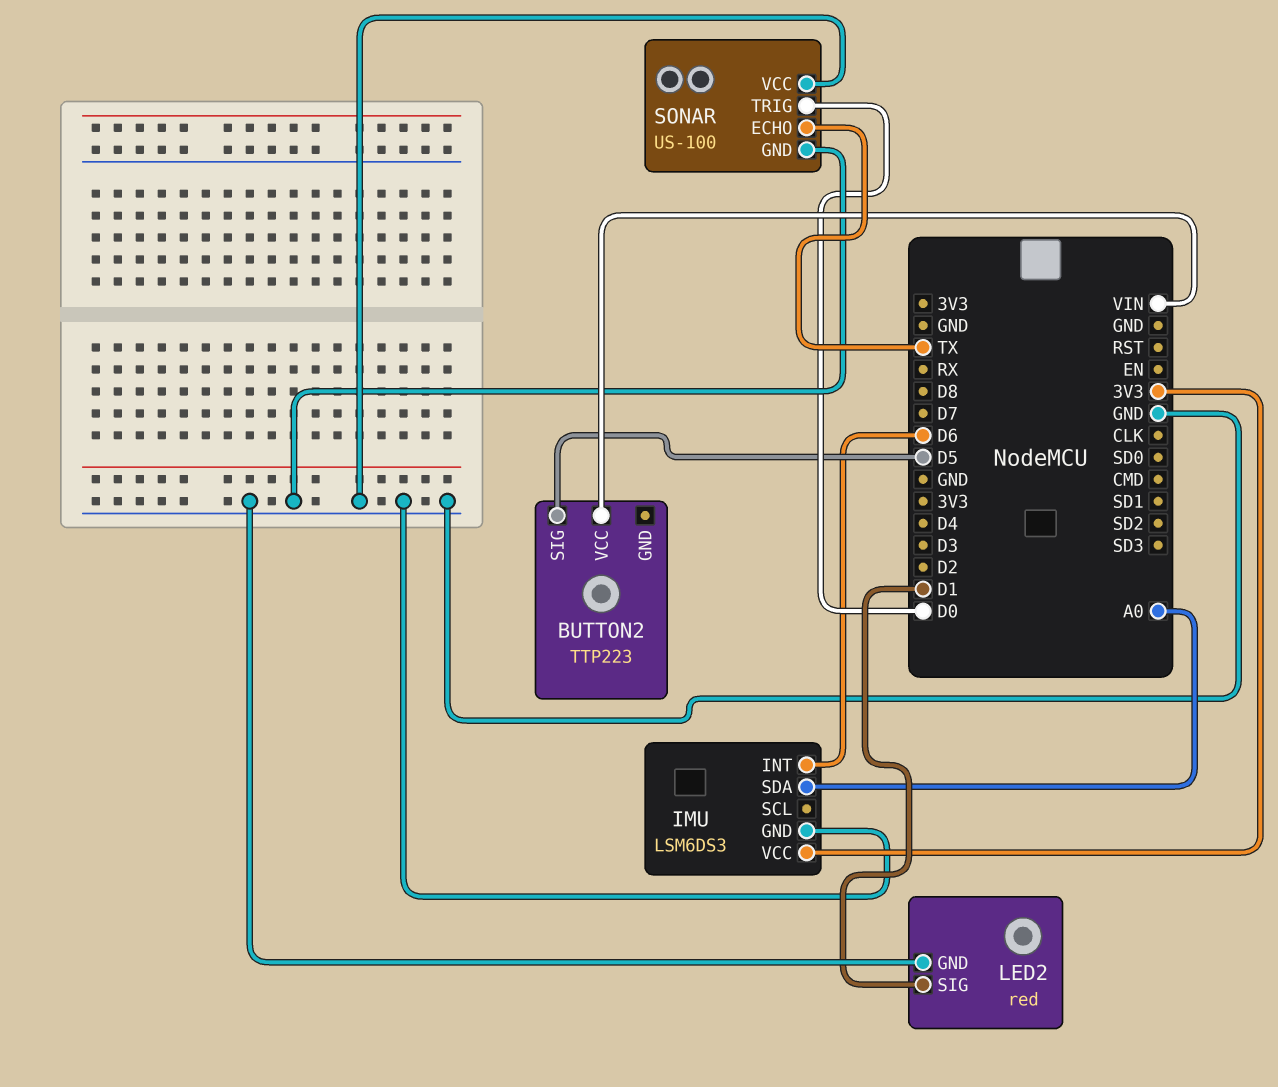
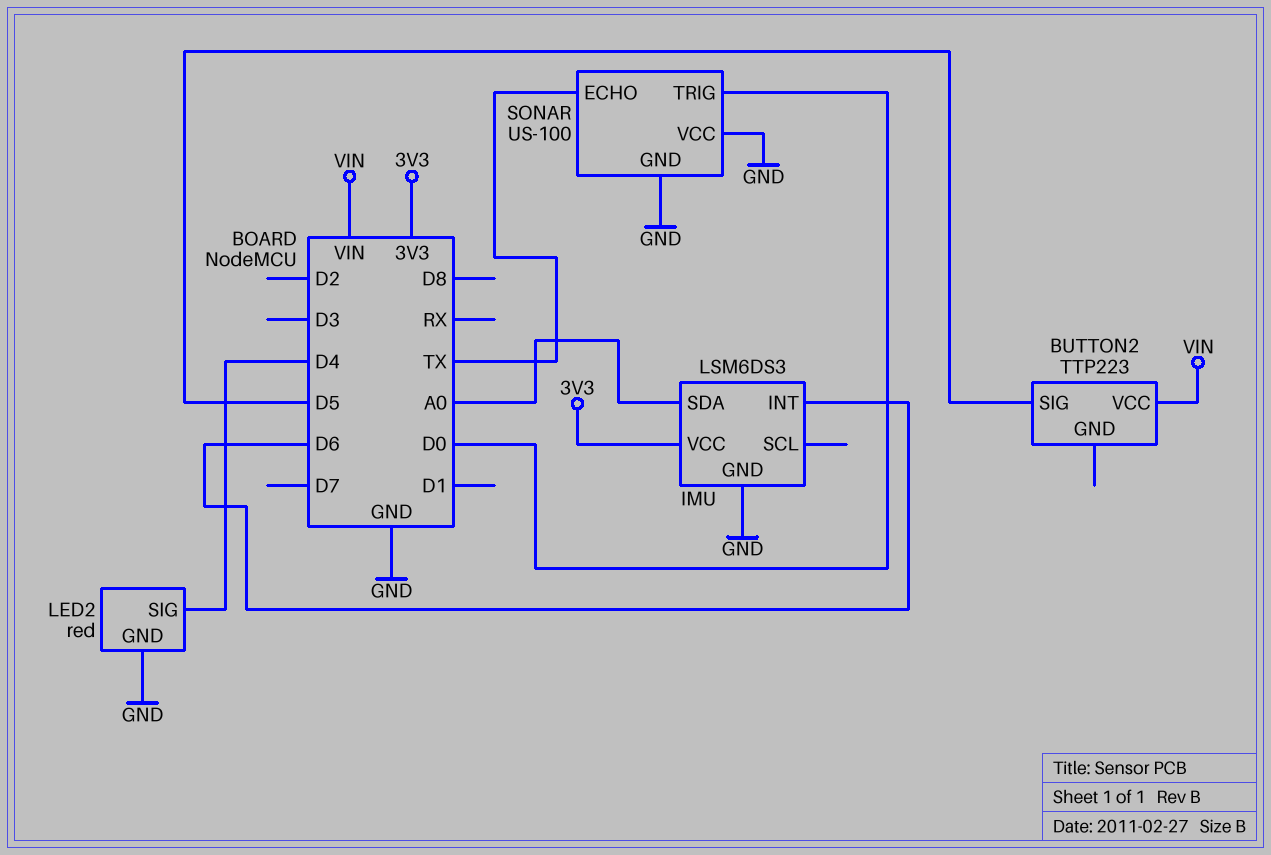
LED2 pin SIG: D1 -> D4

